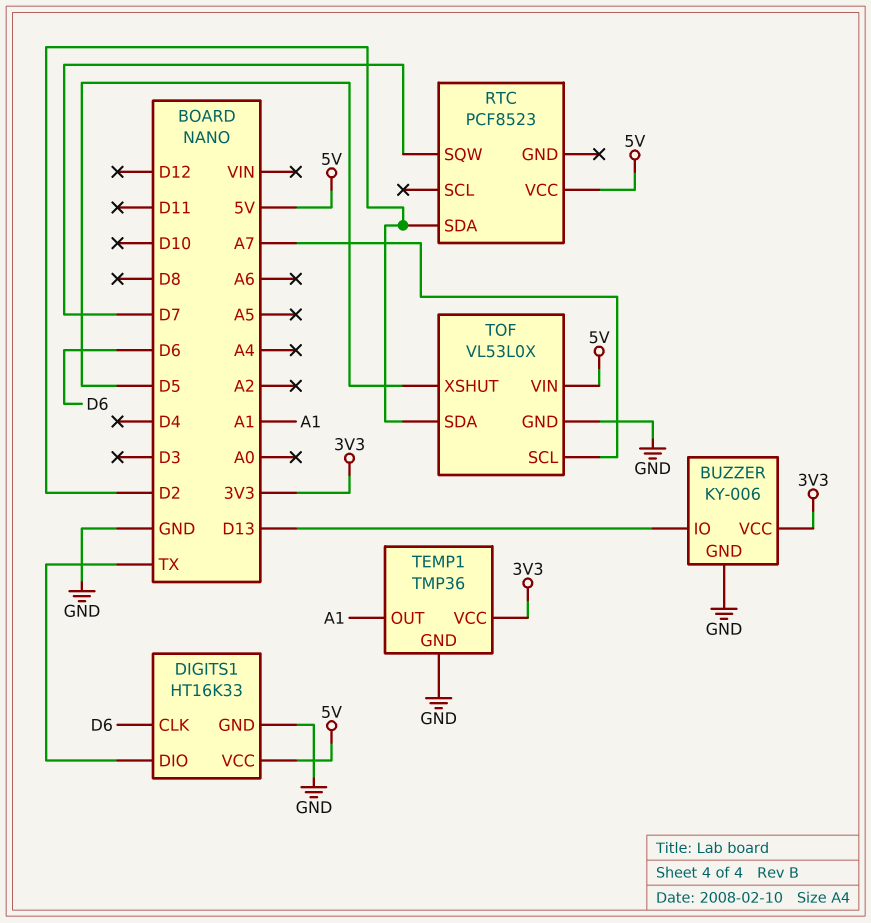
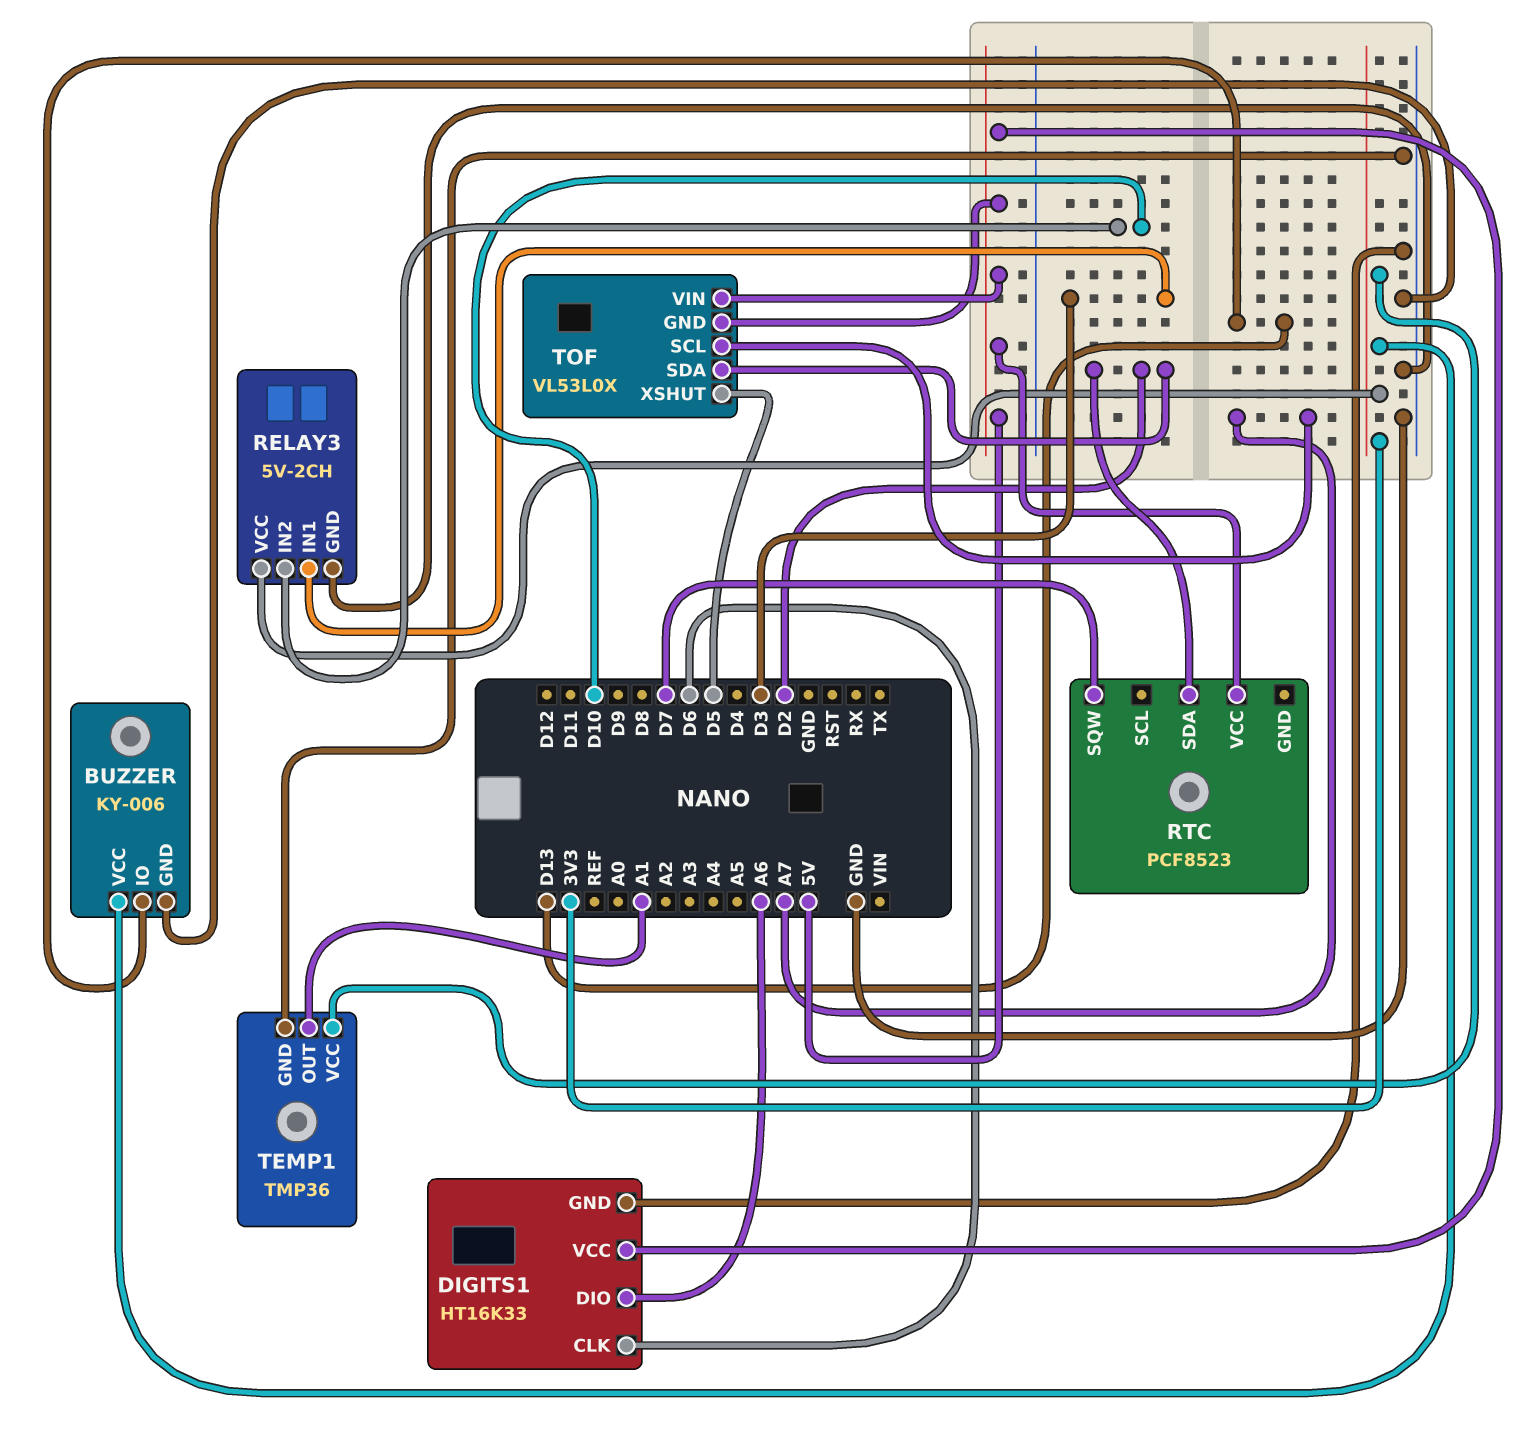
DIGITS1 pin DIO: TX -> A6
RELAY3: none -> 5V-2CH
RELAY3 pin GND: none -> GND
RELAY3 pin IN1: none -> D3
RELAY3 pin IN2: none -> D10
RELAY3 pin VCC: none -> 3V3
TOF pin GND: GND -> 5V

